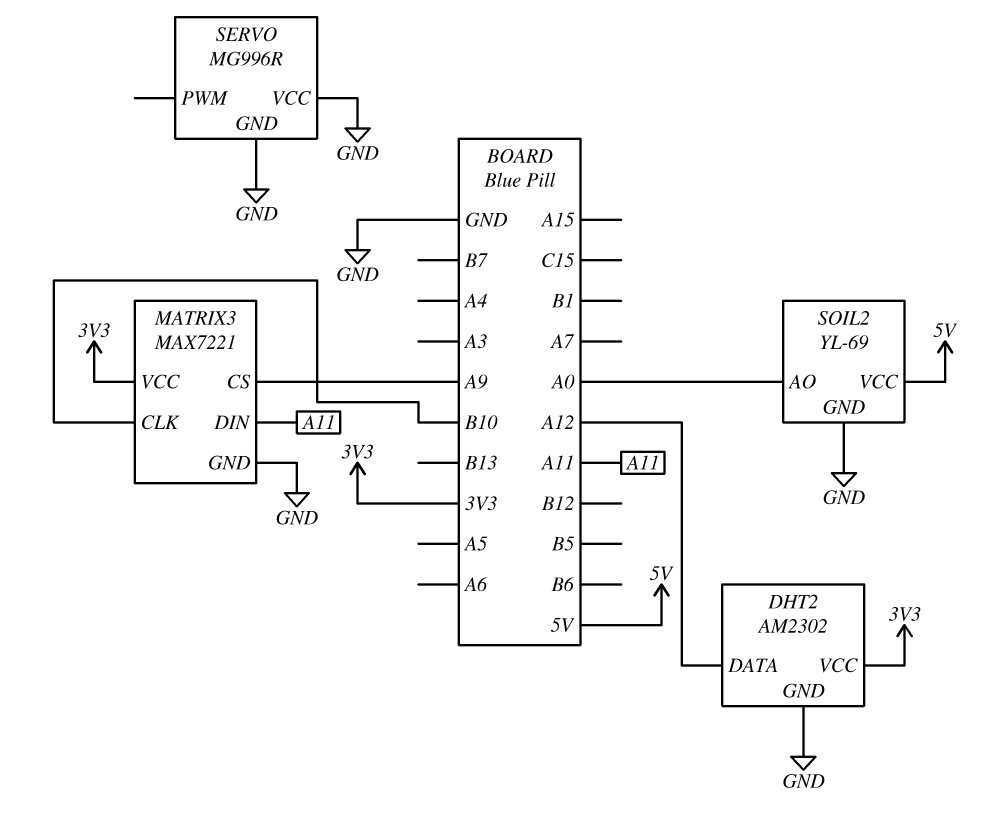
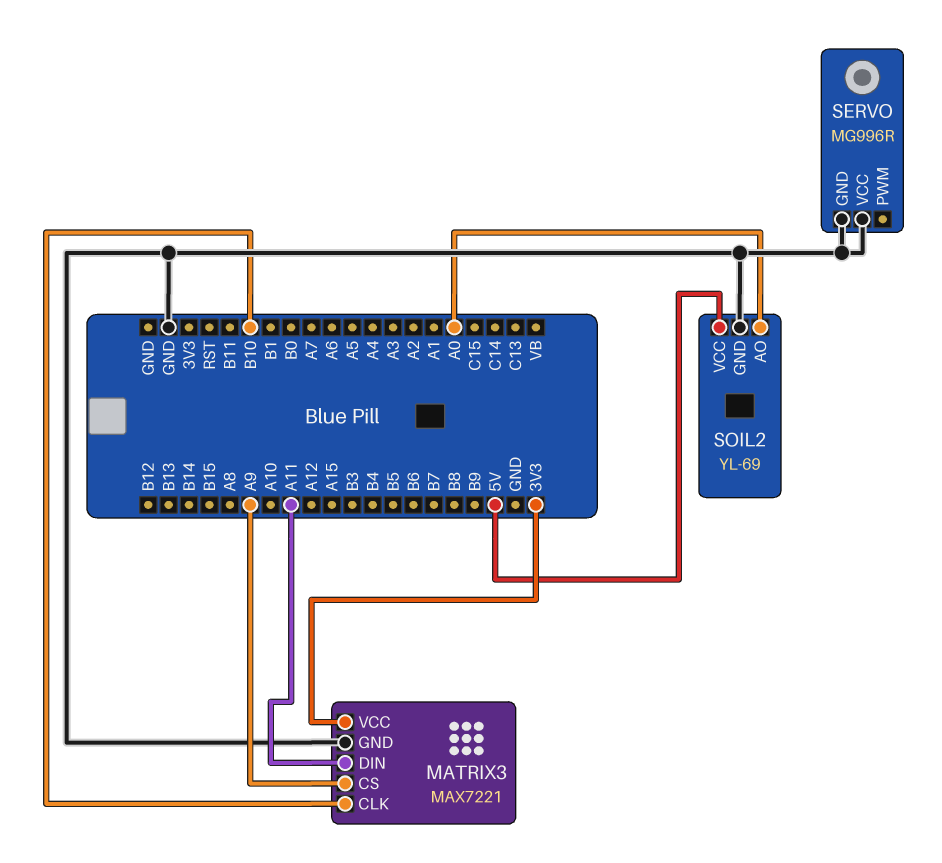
DHT2: AM2302 -> none
DHT2 pin DATA: A12 -> none
DHT2 pin GND: GND -> none
DHT2 pin VCC: 3V3 -> none

